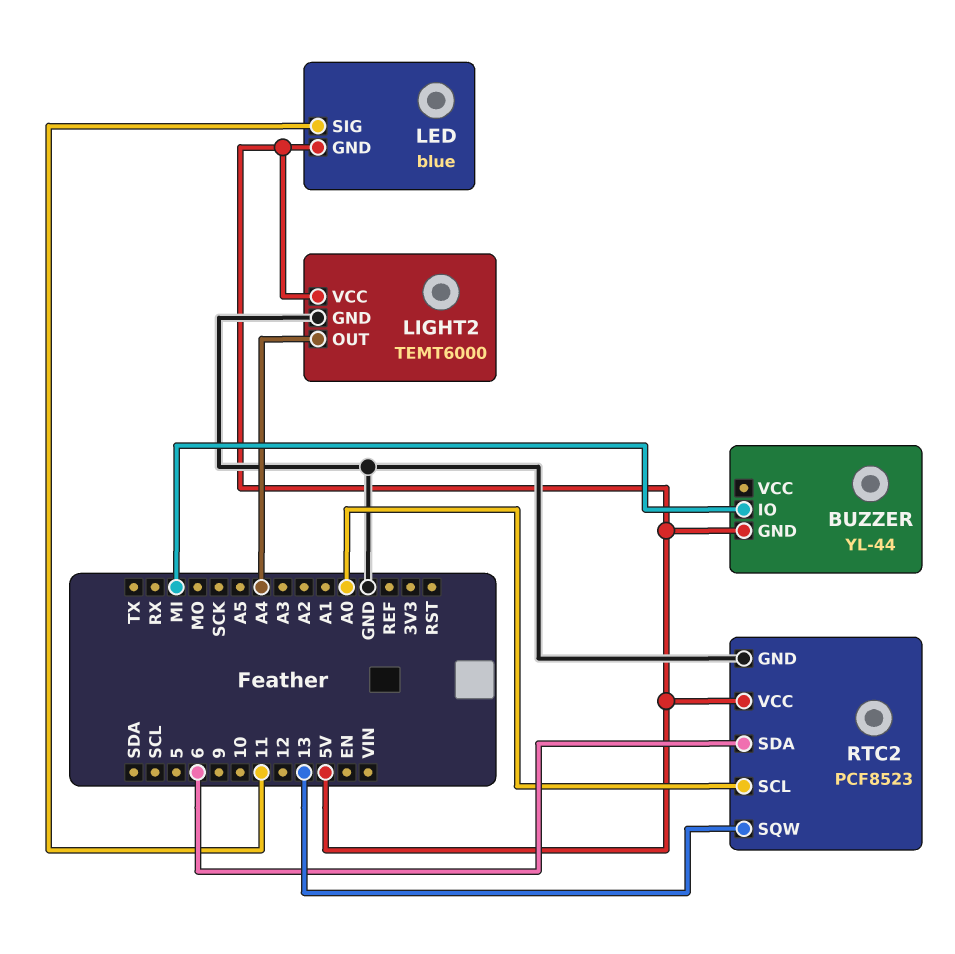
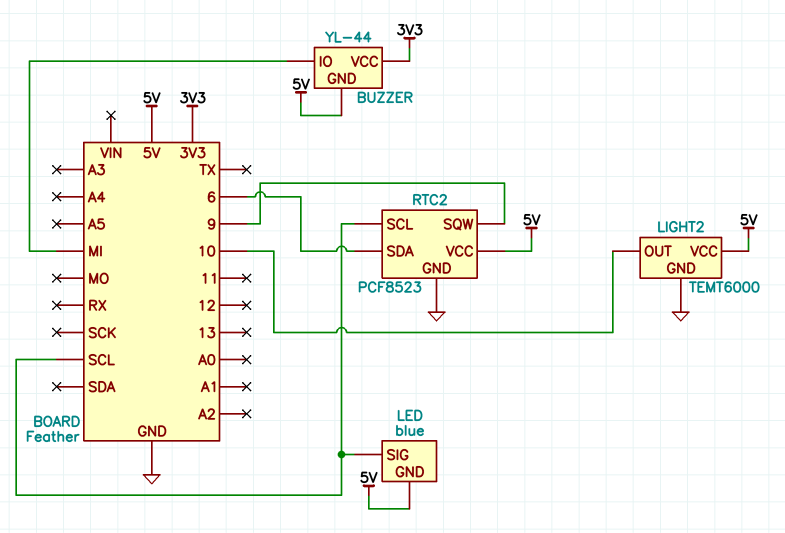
BUZZER pin VCC: none -> 3V3
LED pin SIG: 11 -> SCL
LIGHT2 pin OUT: A4 -> 10
RTC2 pin SCL: A0 -> SCL
RTC2 pin SQW: 13 -> 9

